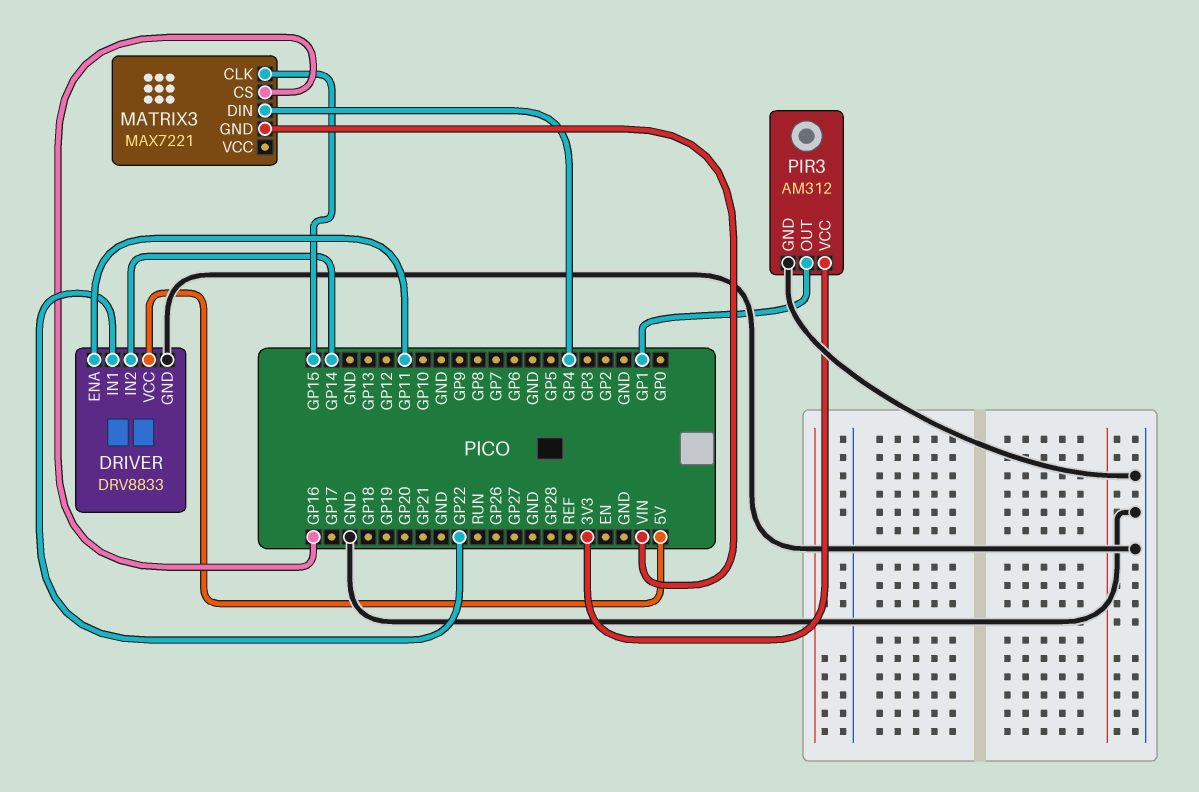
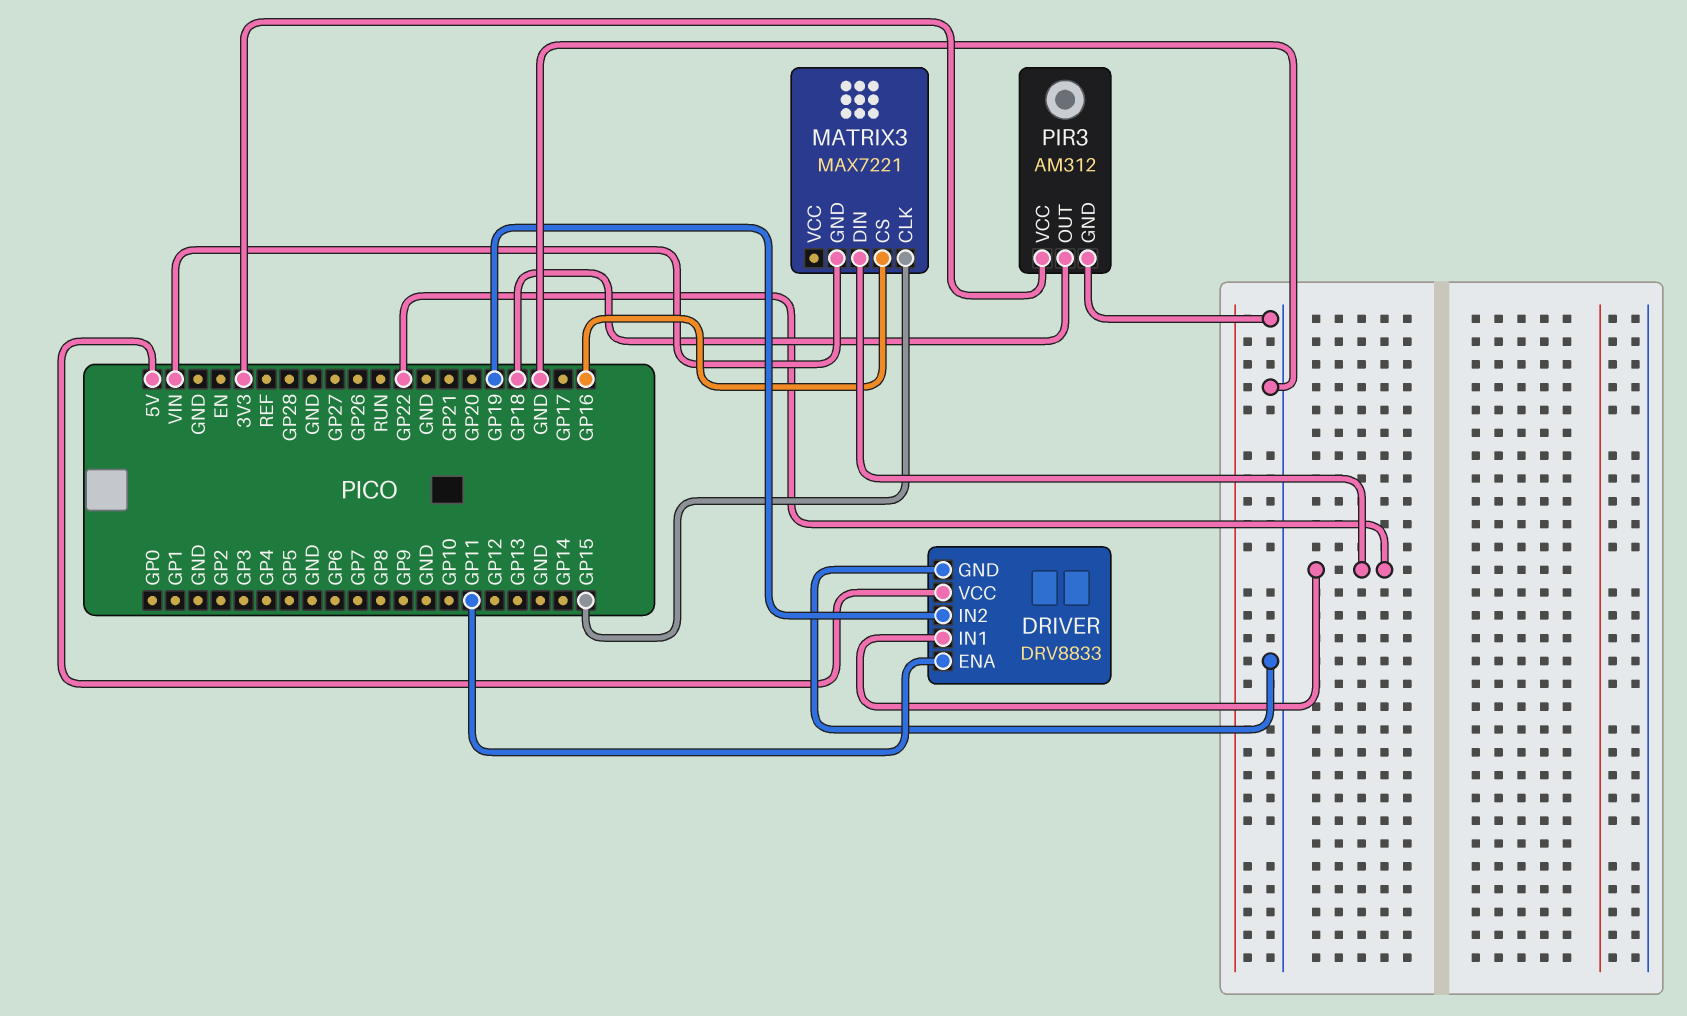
DRIVER pin IN2: GP14 -> GP19
MATRIX3 pin DIN: GP4 -> GP22
PIR3 pin OUT: GP1 -> GP18

